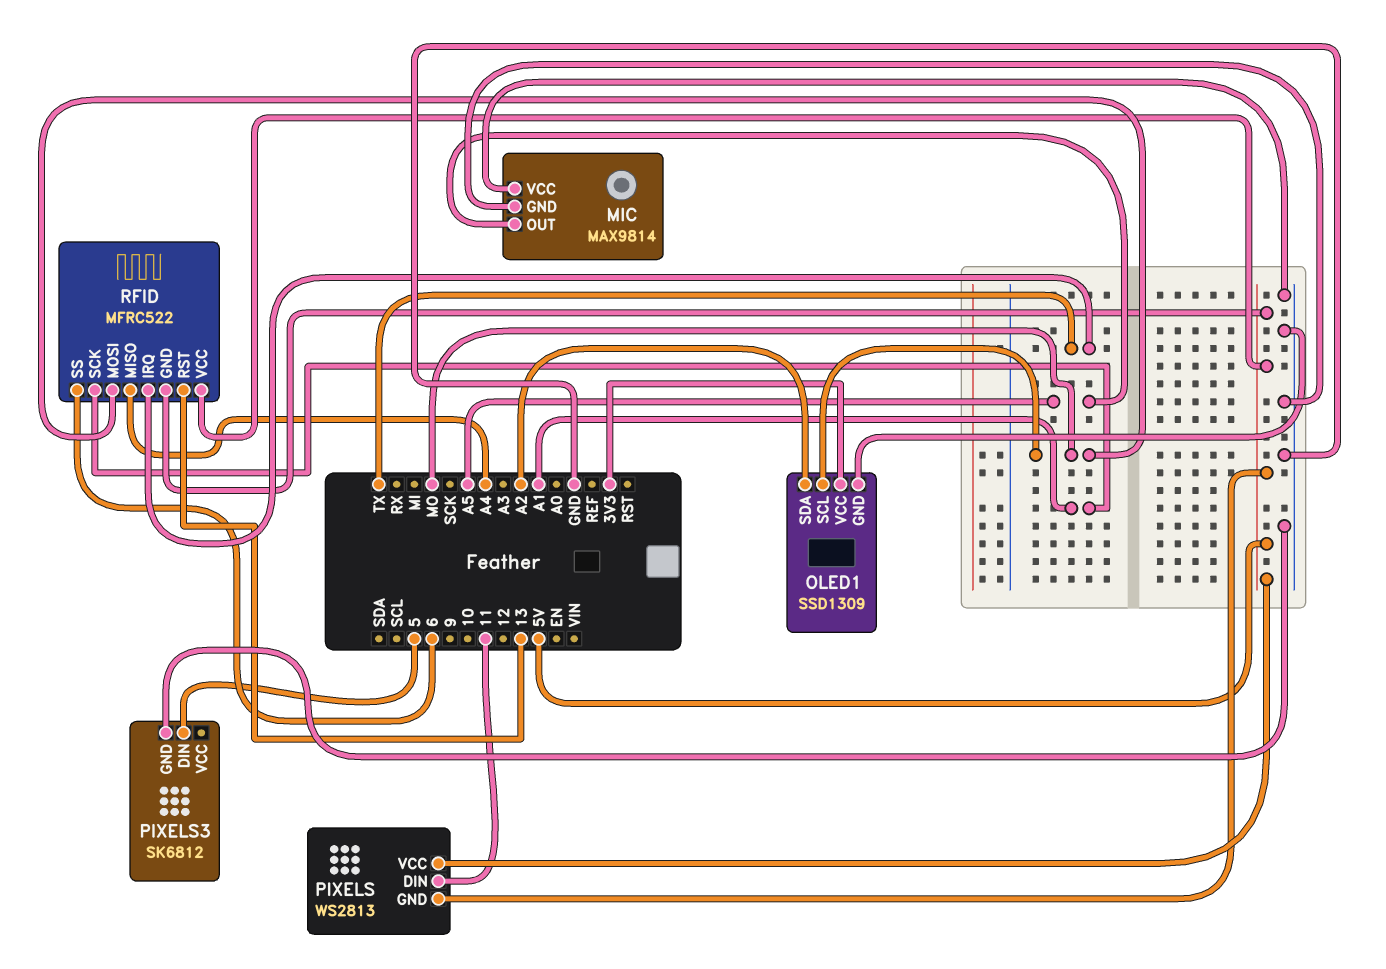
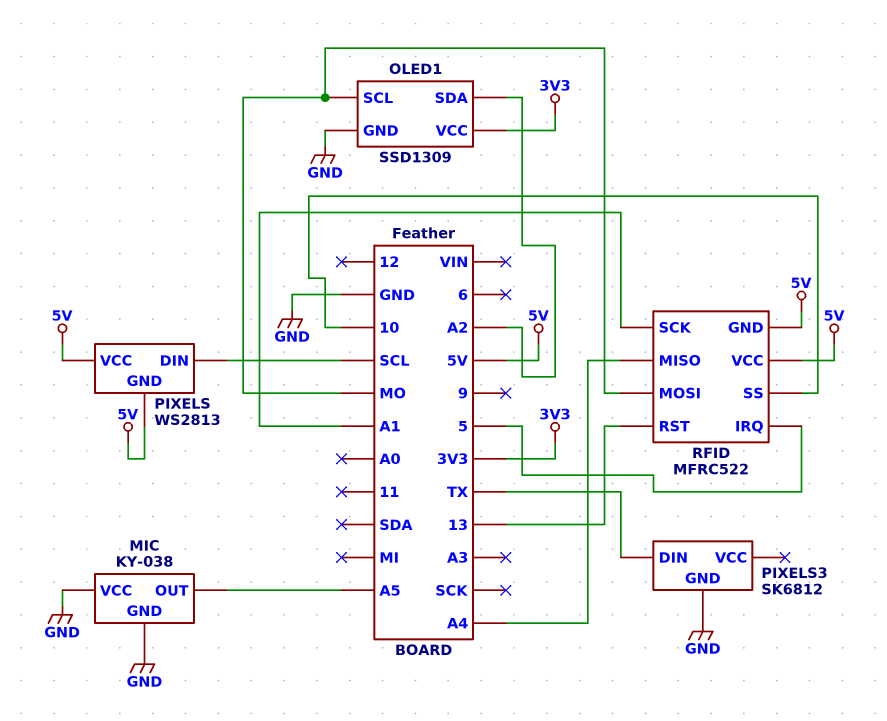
MIC: MAX9814 -> KY-038
PIXELS pin DIN: 11 -> SCL
PIXELS3 pin DIN: 5 -> TX
RFID pin IRQ: TX -> 5
RFID pin SS: 6 -> 10

